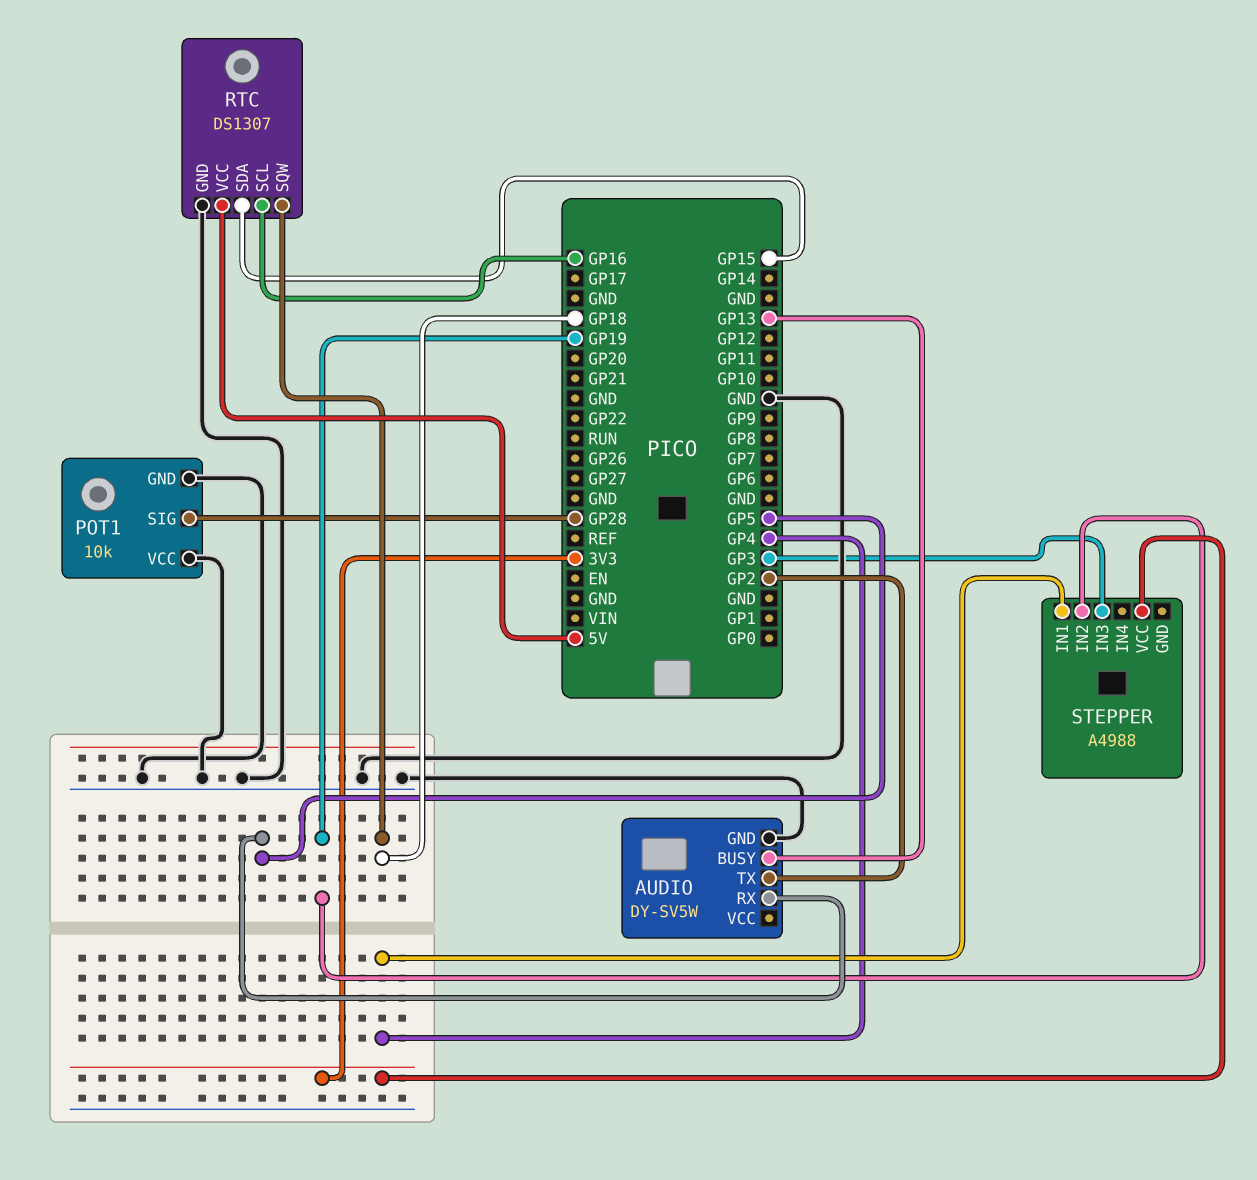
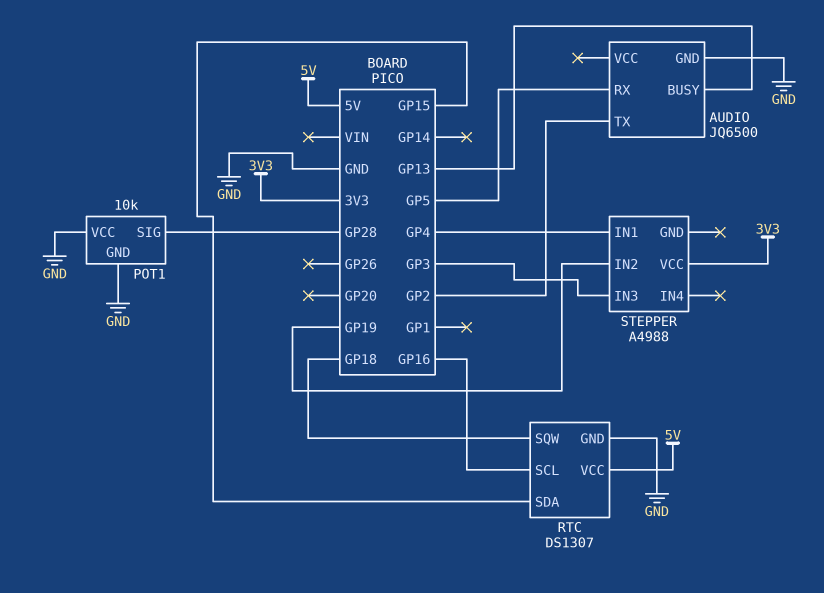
AUDIO: DY-SV5W -> JQ6500

